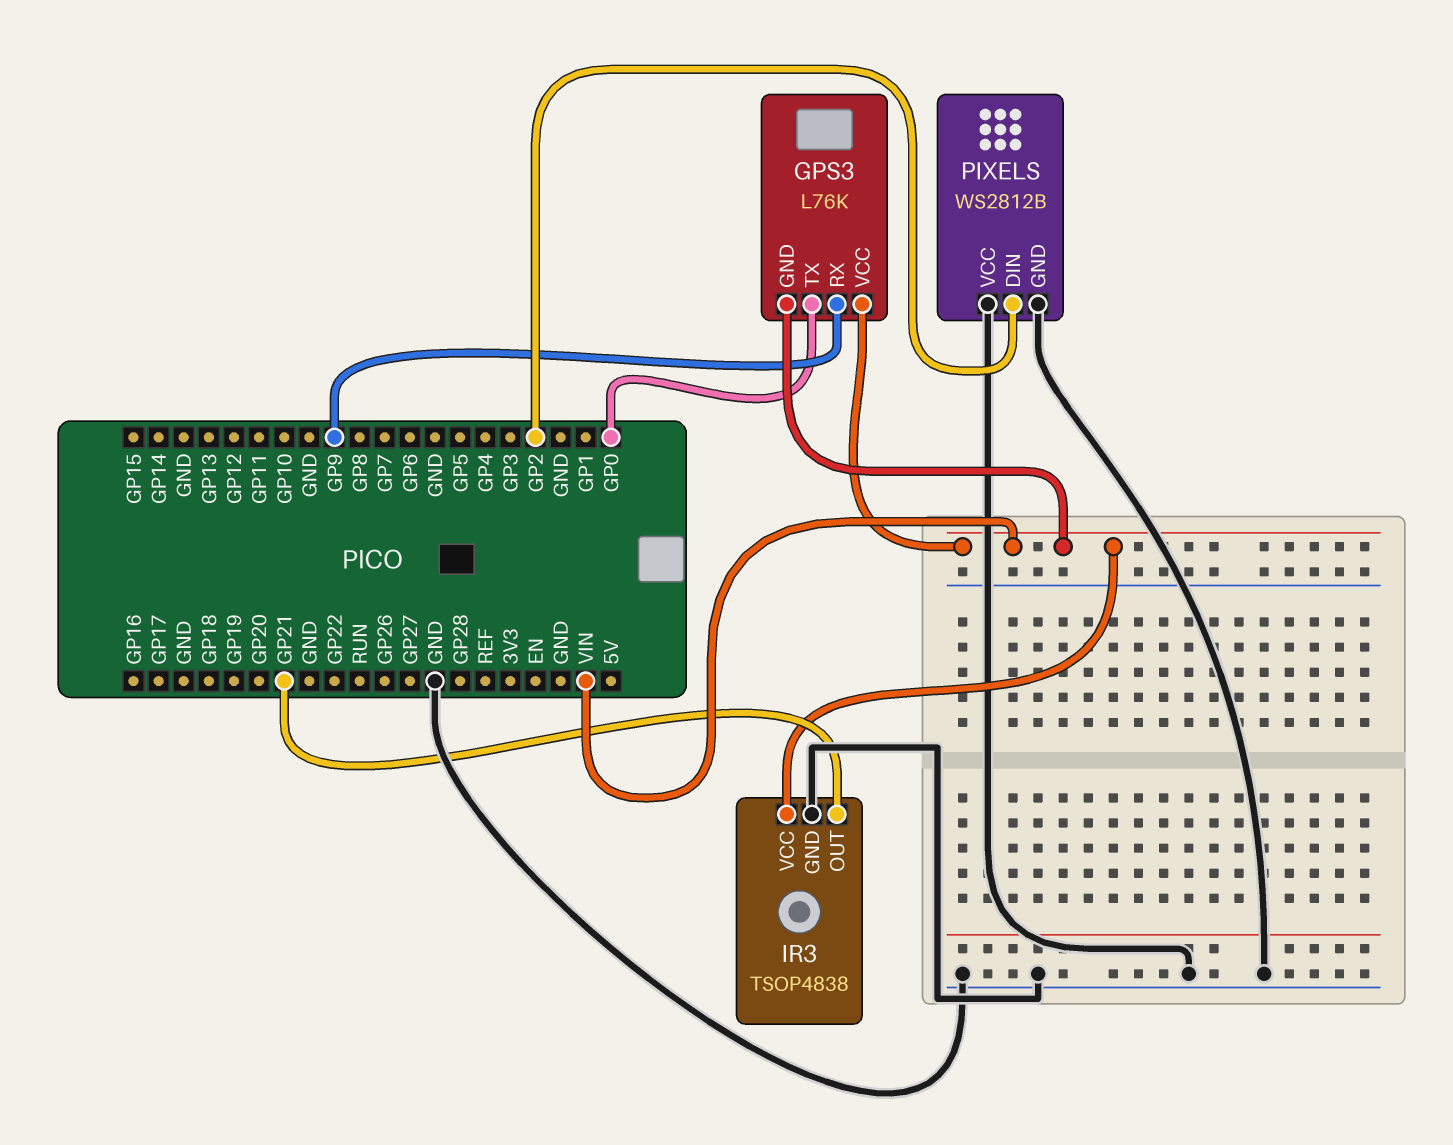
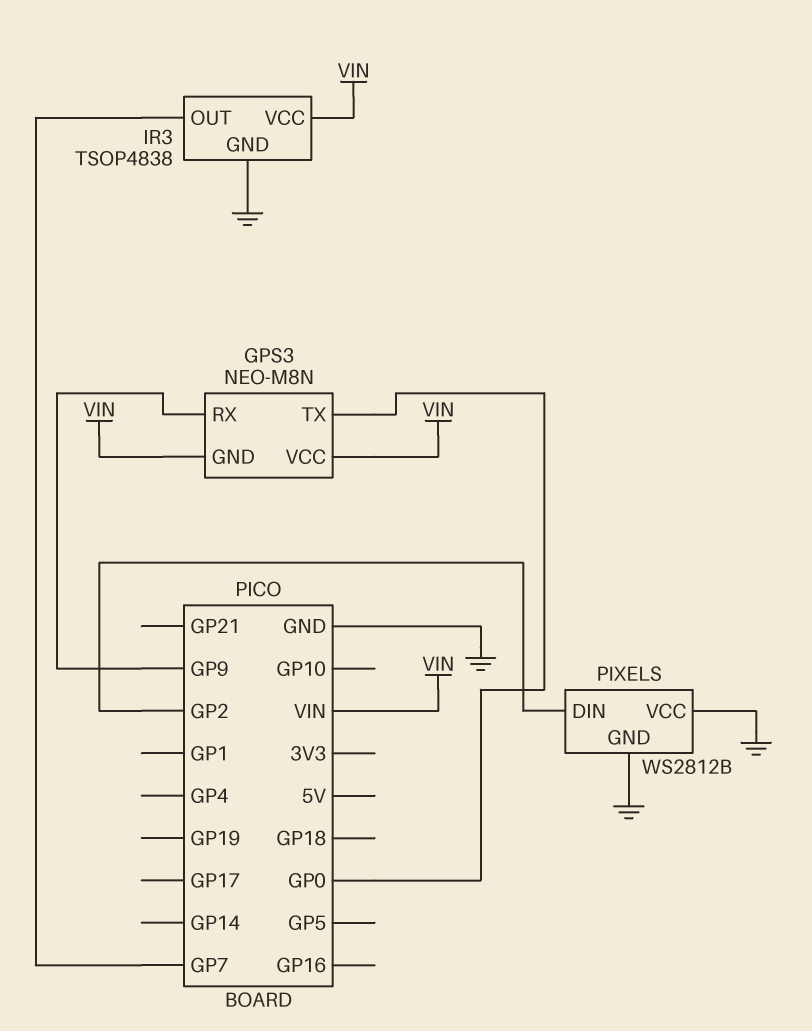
GPS3: L76K -> NEO-M8N
IR3 pin OUT: GP21 -> GP7

